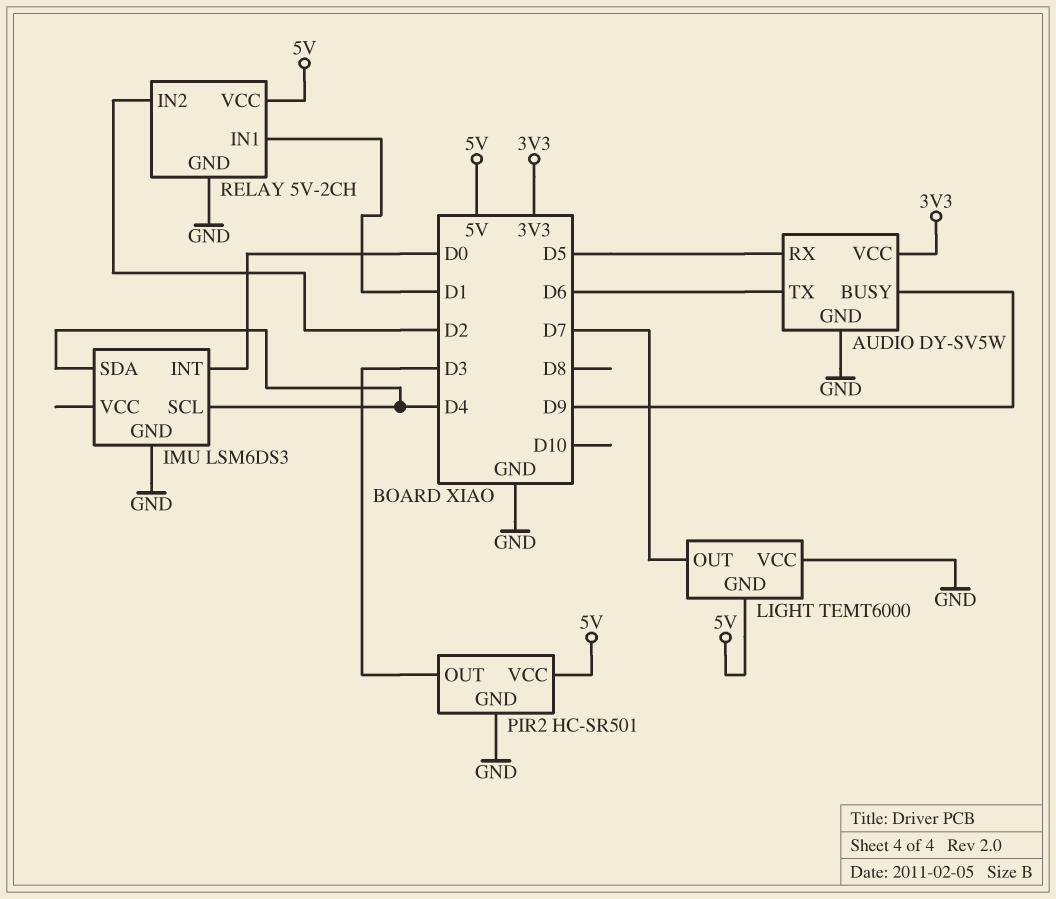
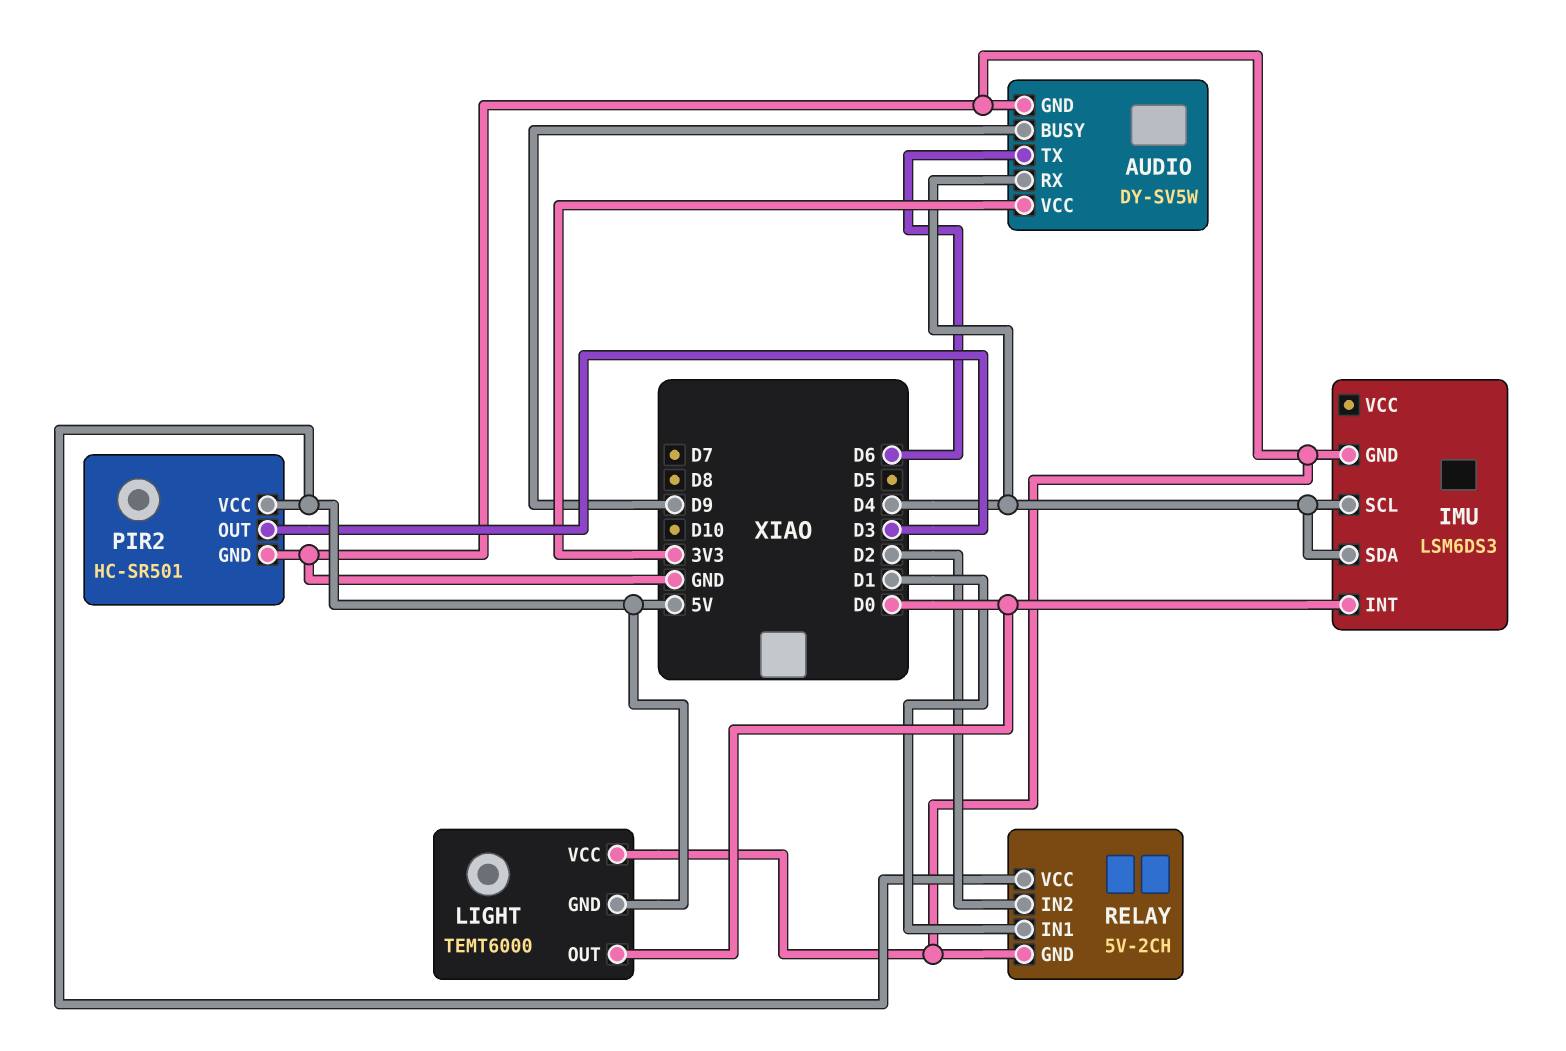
AUDIO pin RX: D5 -> D4
LIGHT pin OUT: D7 -> D0

